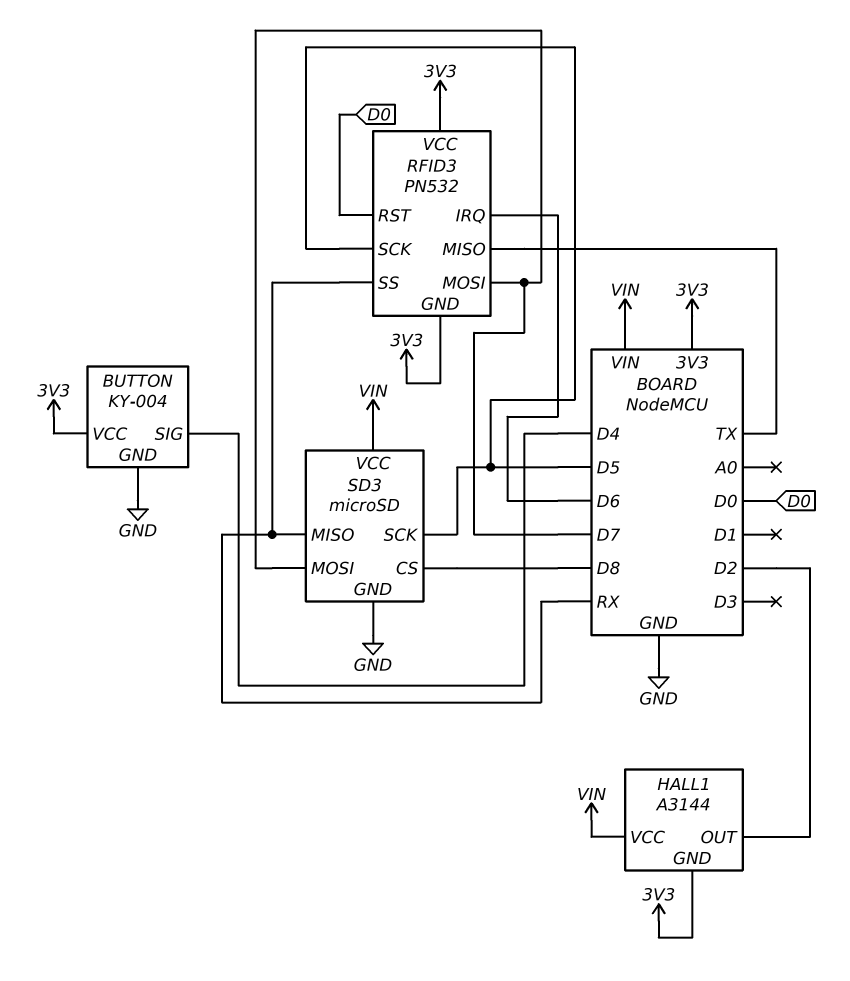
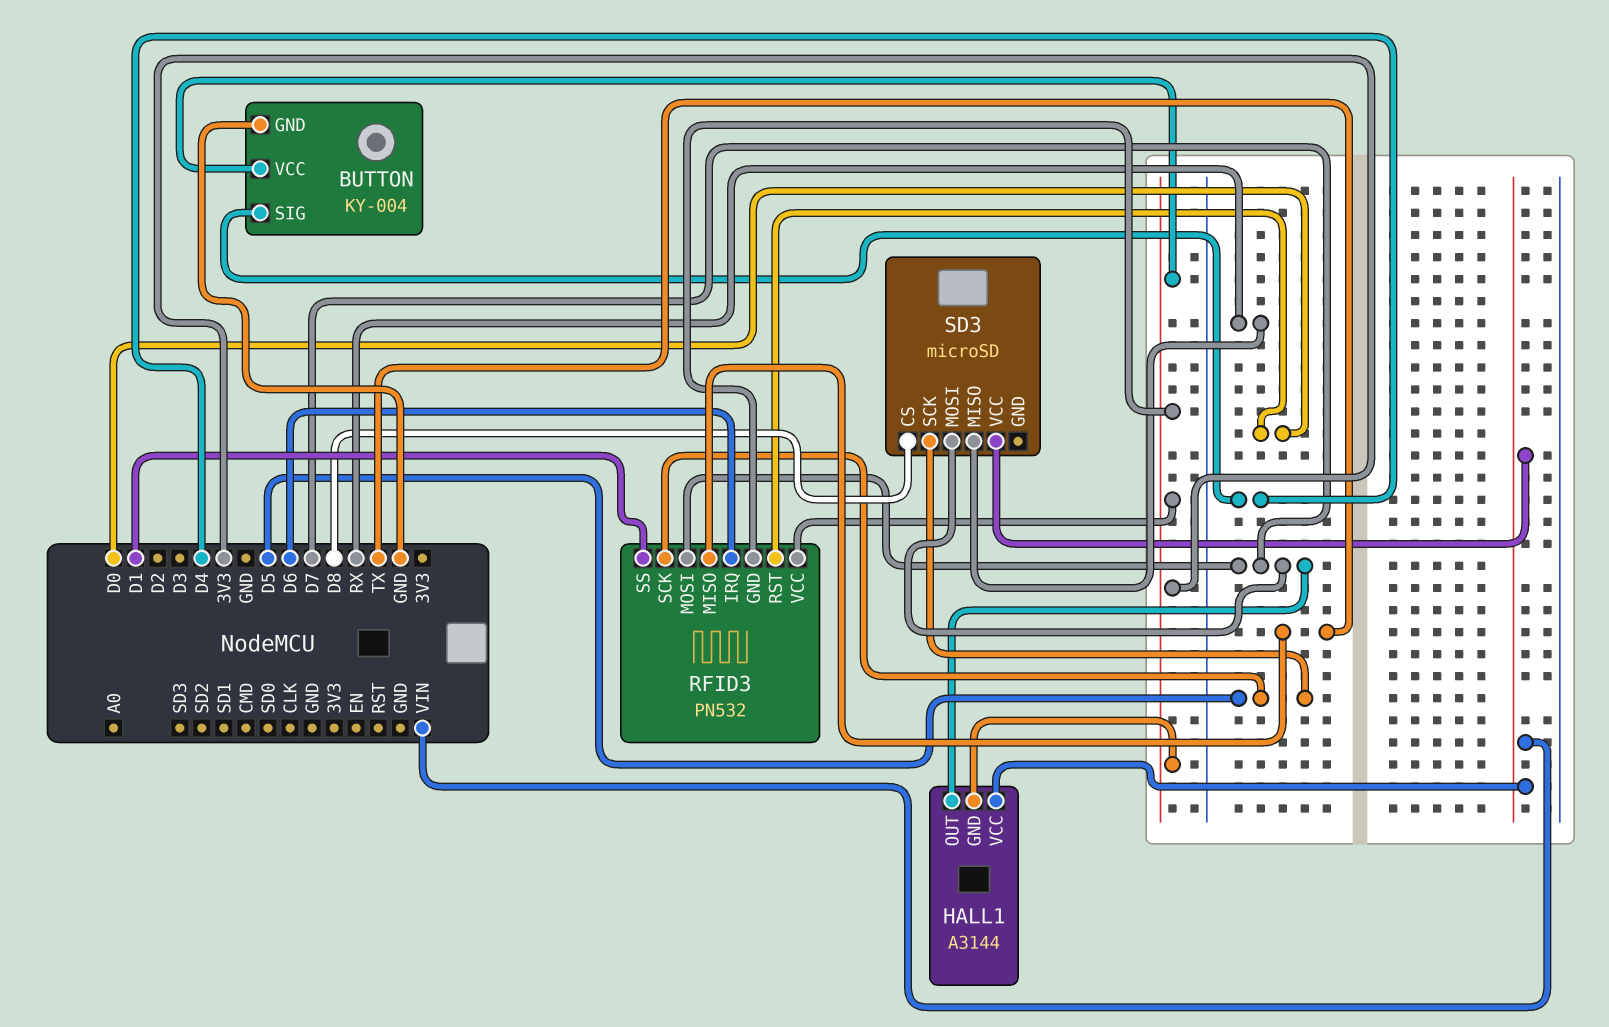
HALL1 pin OUT: D2 -> D7
RFID3 pin SS: RX -> D1
SD3 pin GND: GND -> none

